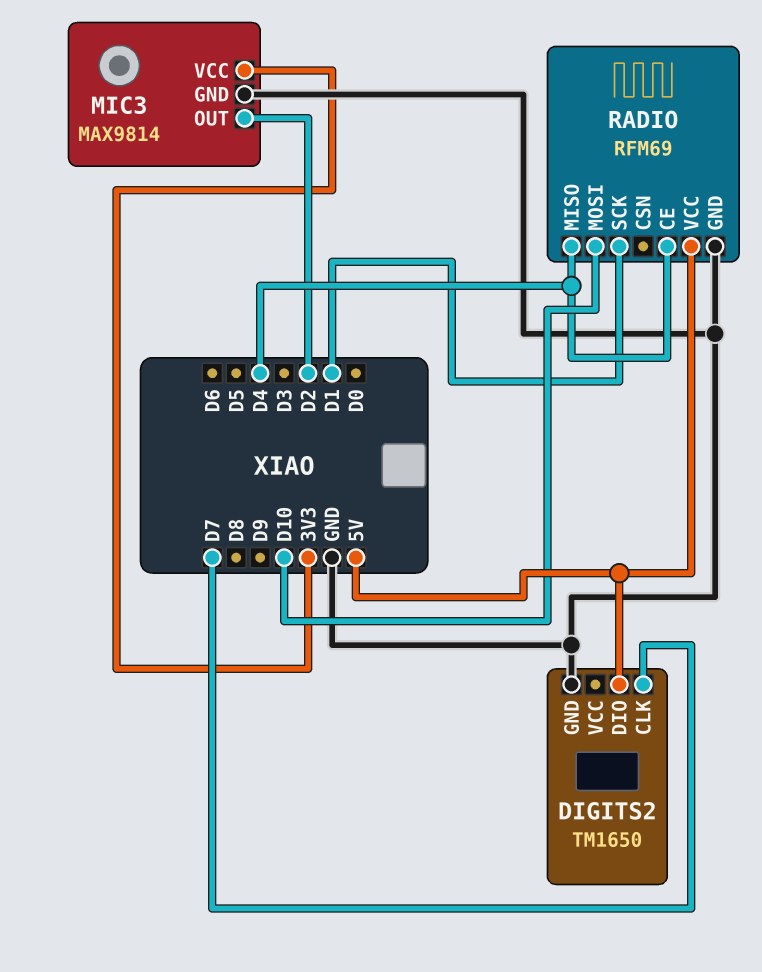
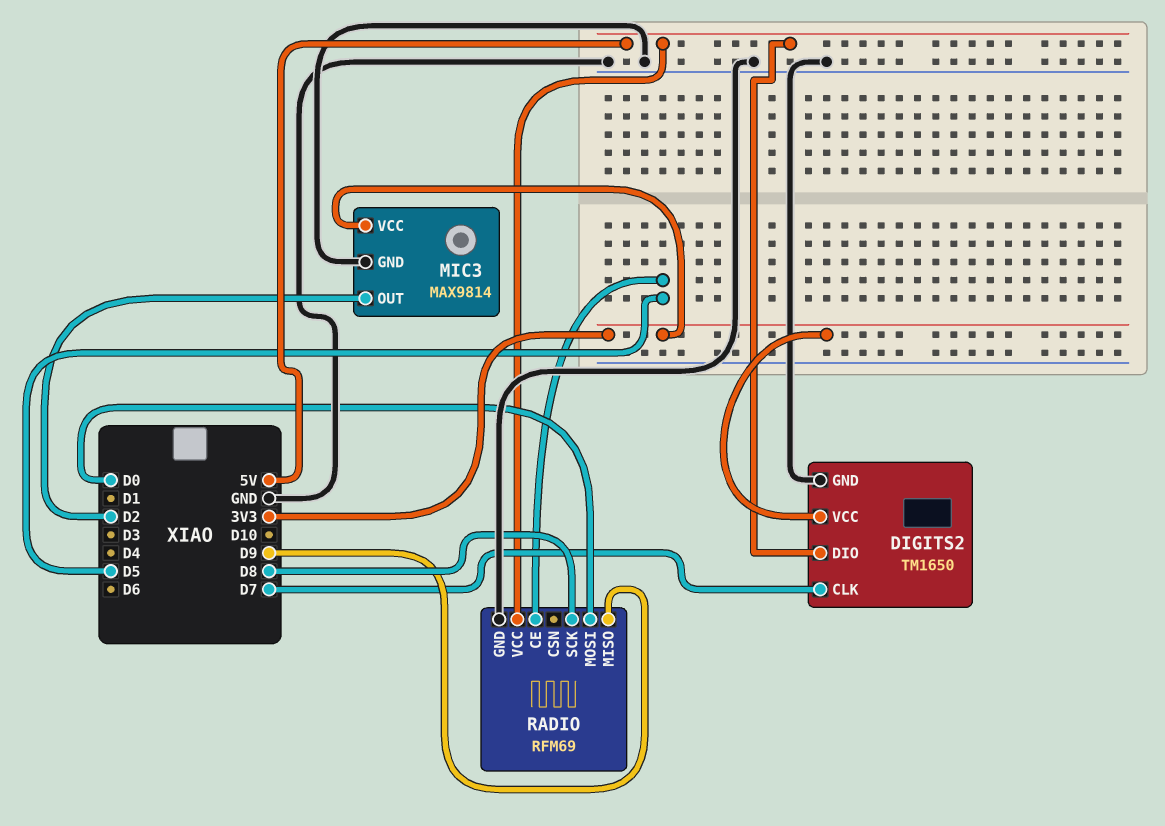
DIGITS2 pin VCC: none -> 3V3
RADIO pin CE: D4 -> D5
RADIO pin MISO: D4 -> D9
RADIO pin MOSI: D10 -> D0
RADIO pin SCK: D1 -> D8

